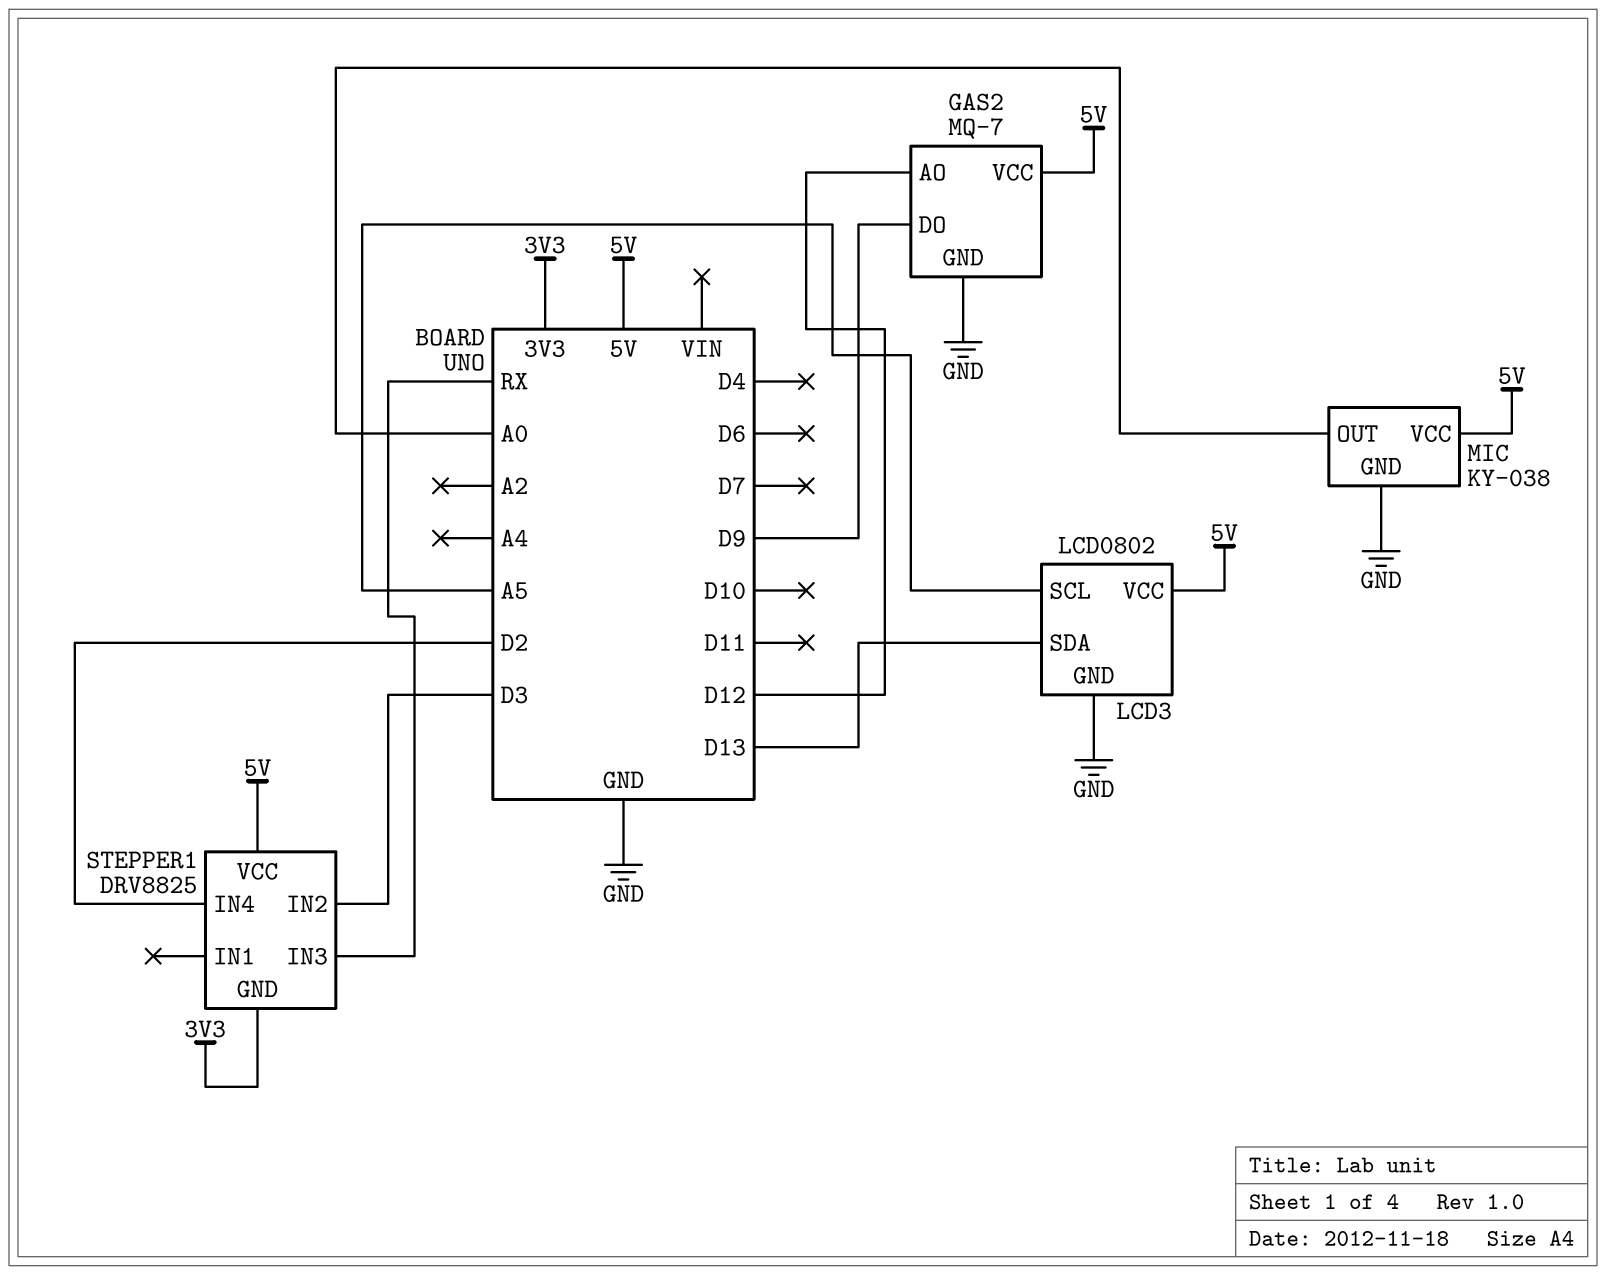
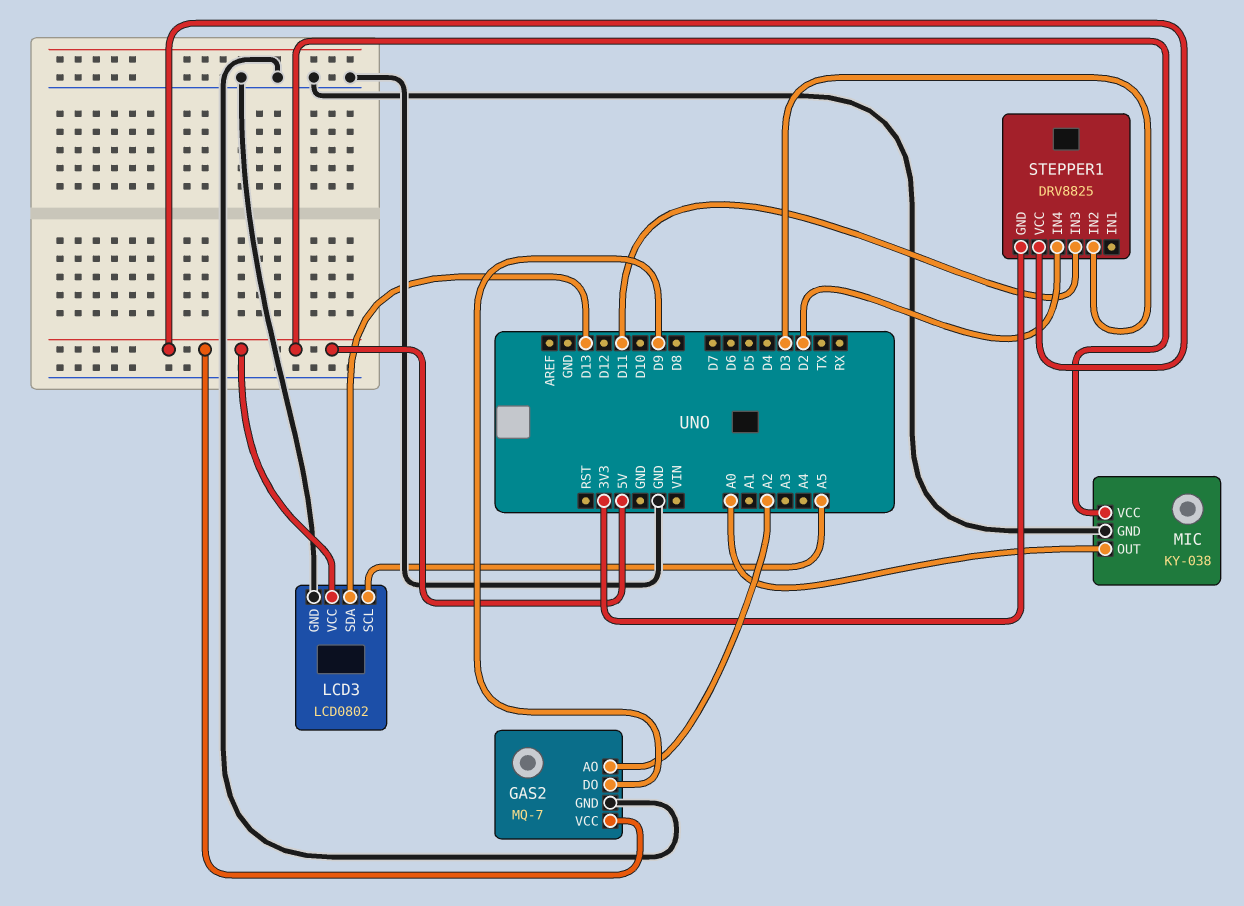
GAS2 pin AO: D12 -> A2
STEPPER1 pin IN3: RX -> D11

